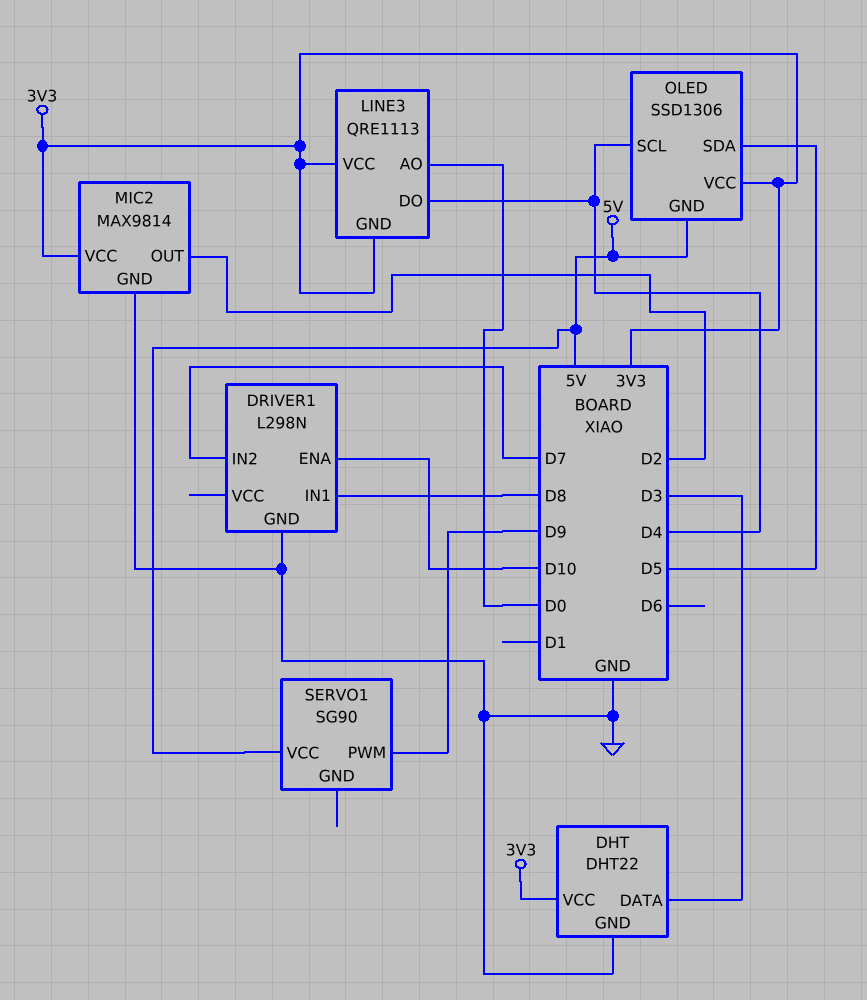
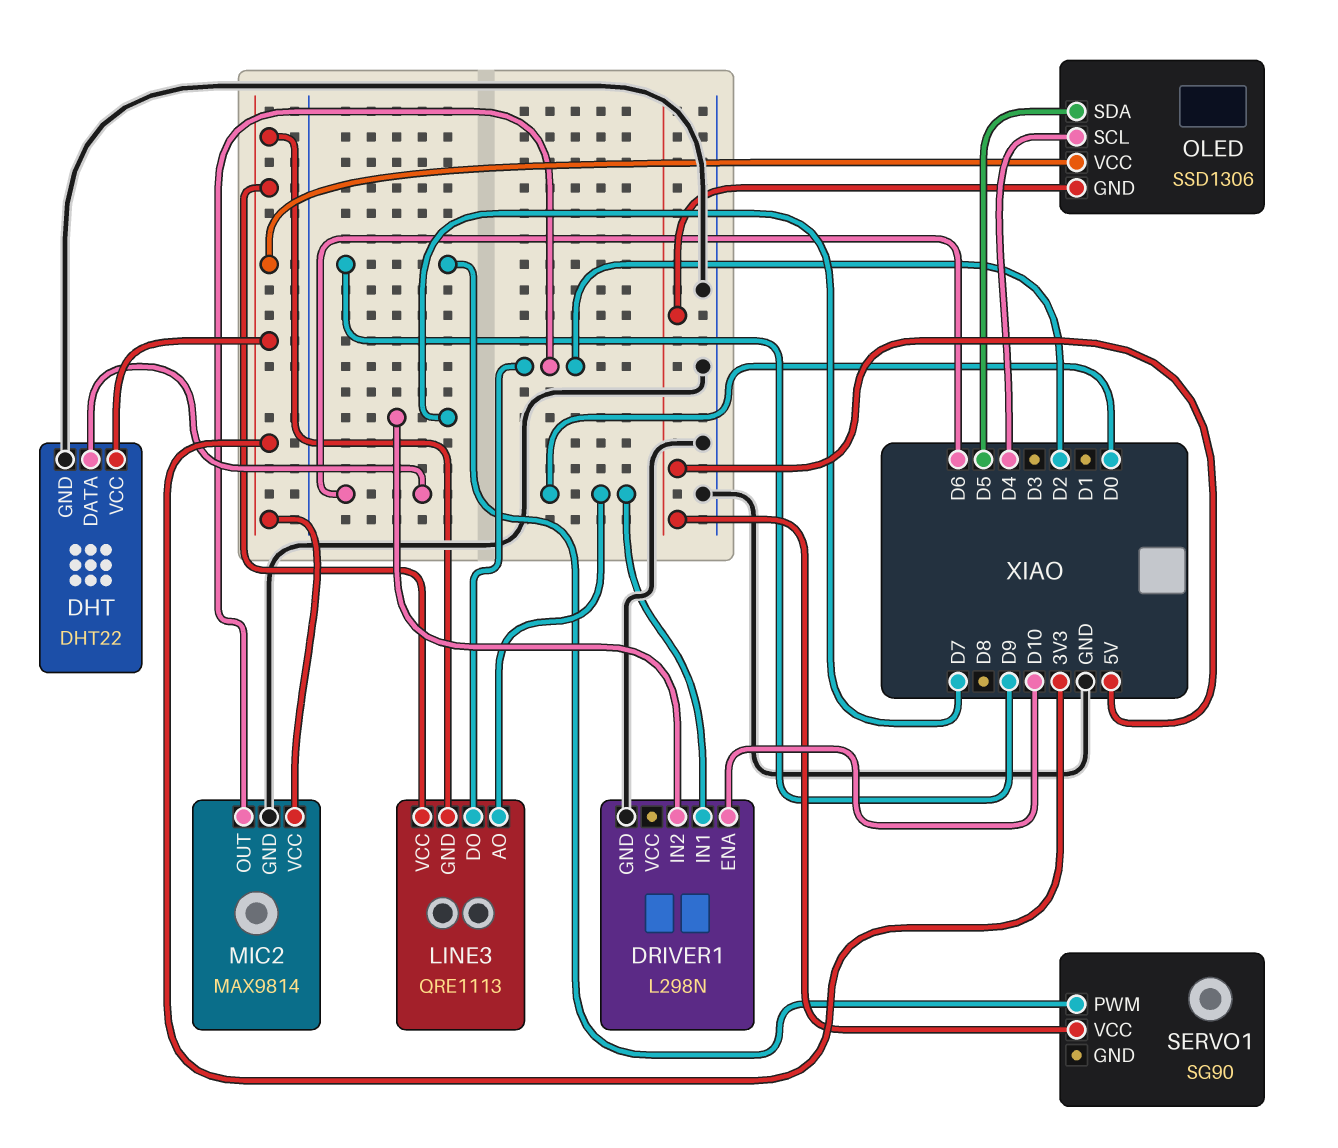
DHT pin DATA: D3 -> D6
DRIVER1 pin IN1: D8 -> D0
LINE3 pin DO: D4 -> D2

